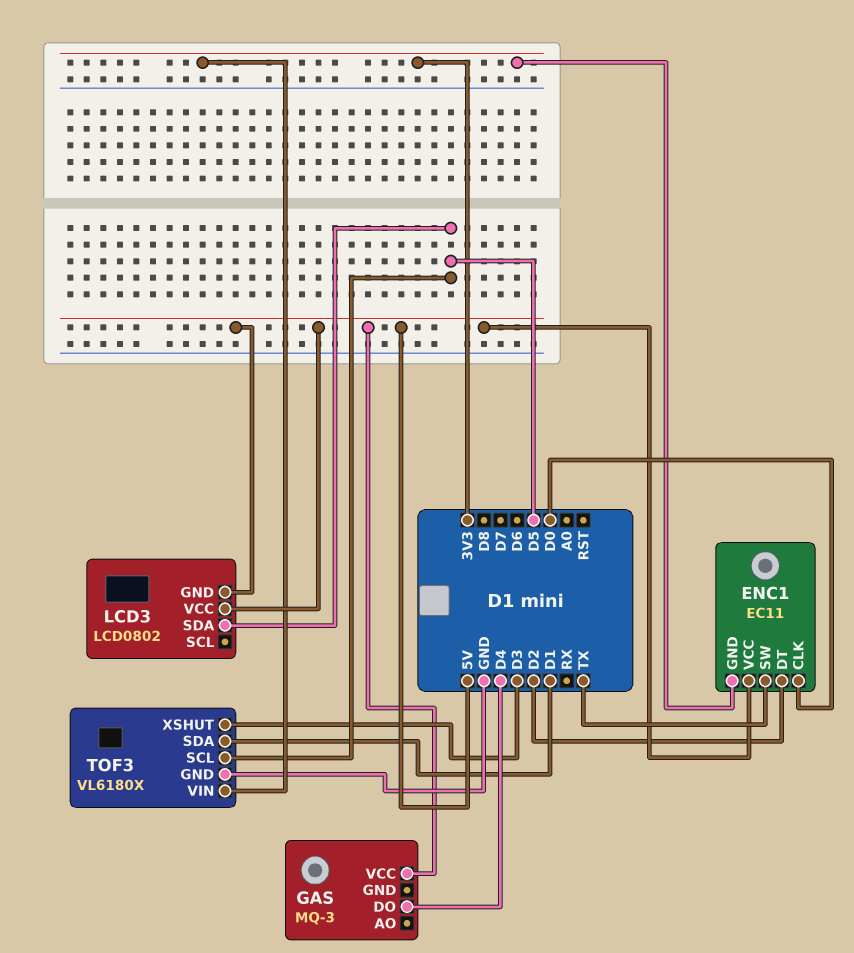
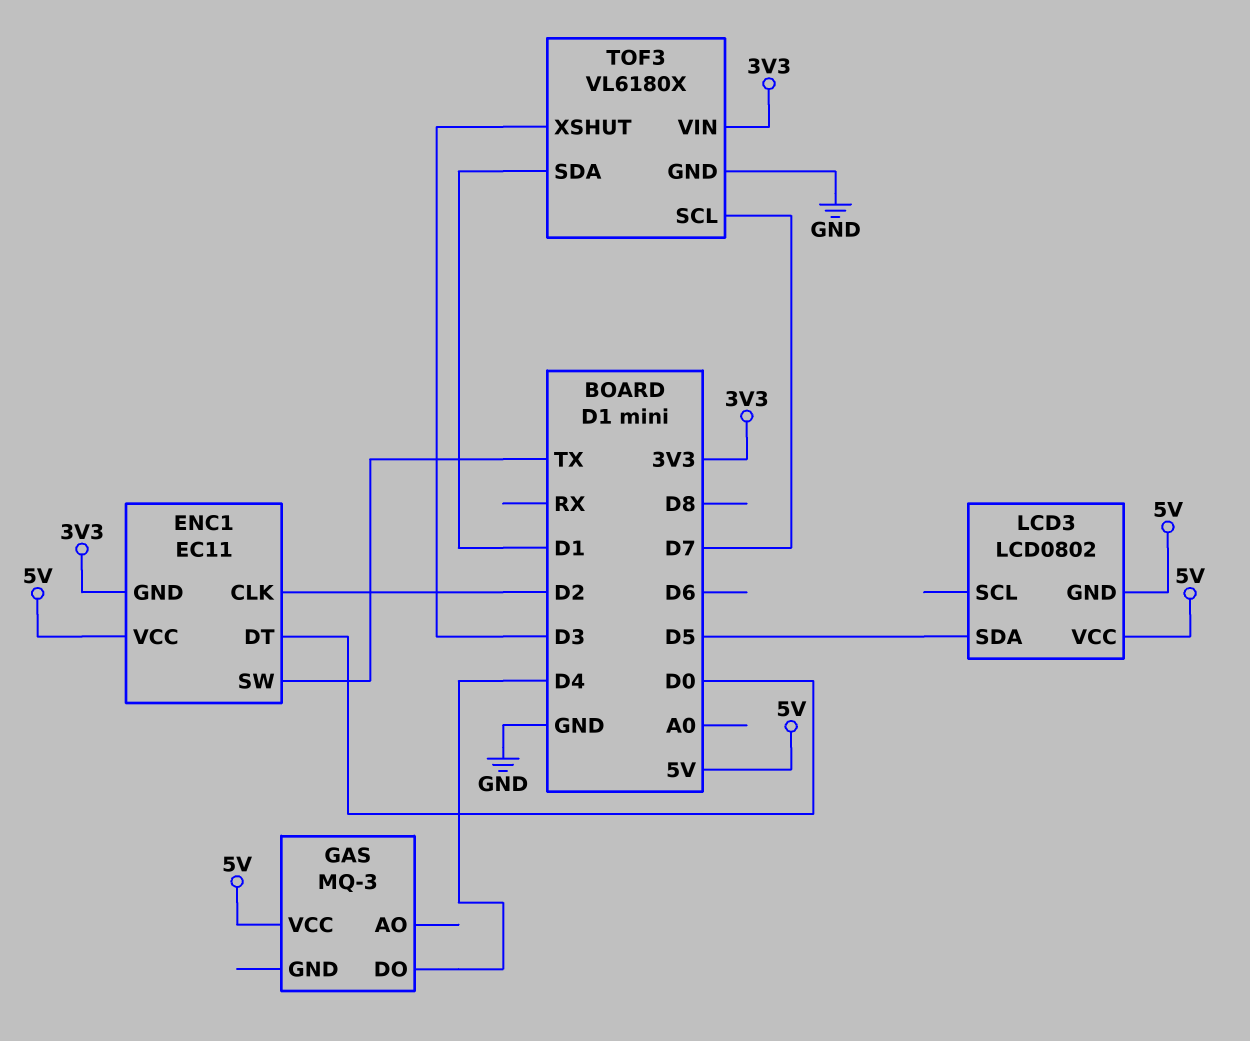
ENC1 pin CLK: D0 -> D2
ENC1 pin DT: D2 -> D0
TOF3 pin SCL: D5 -> D7

